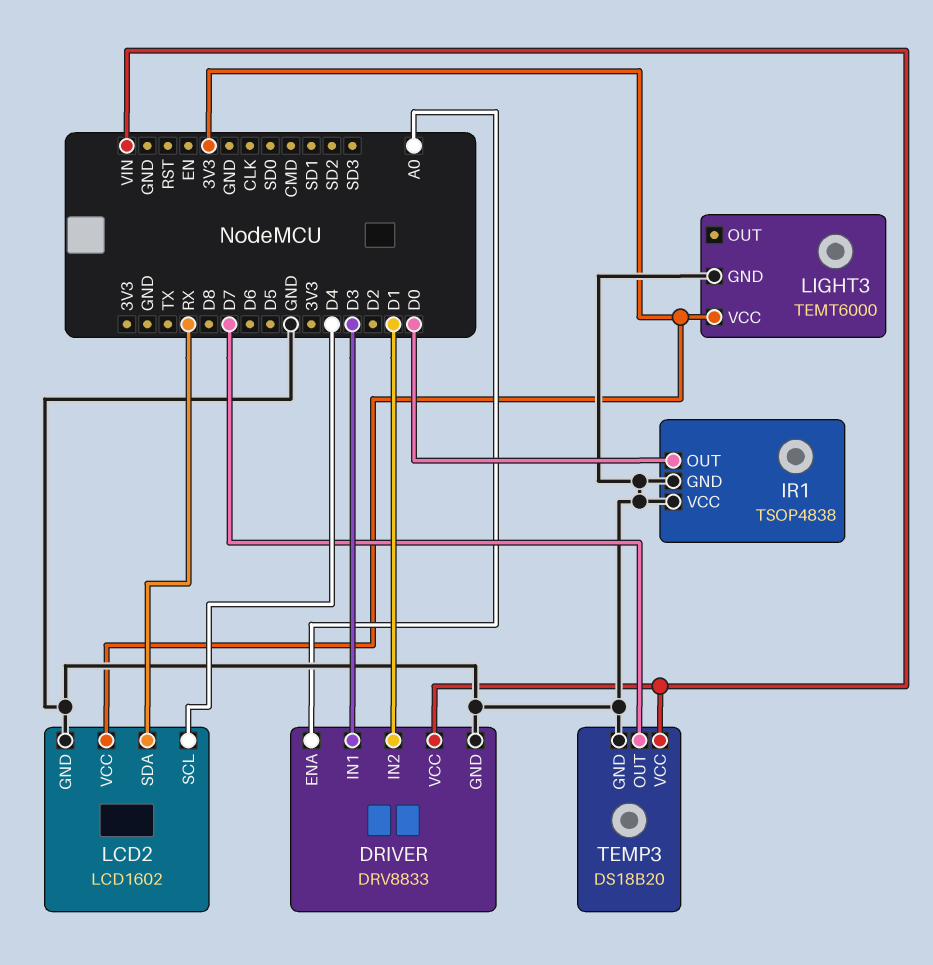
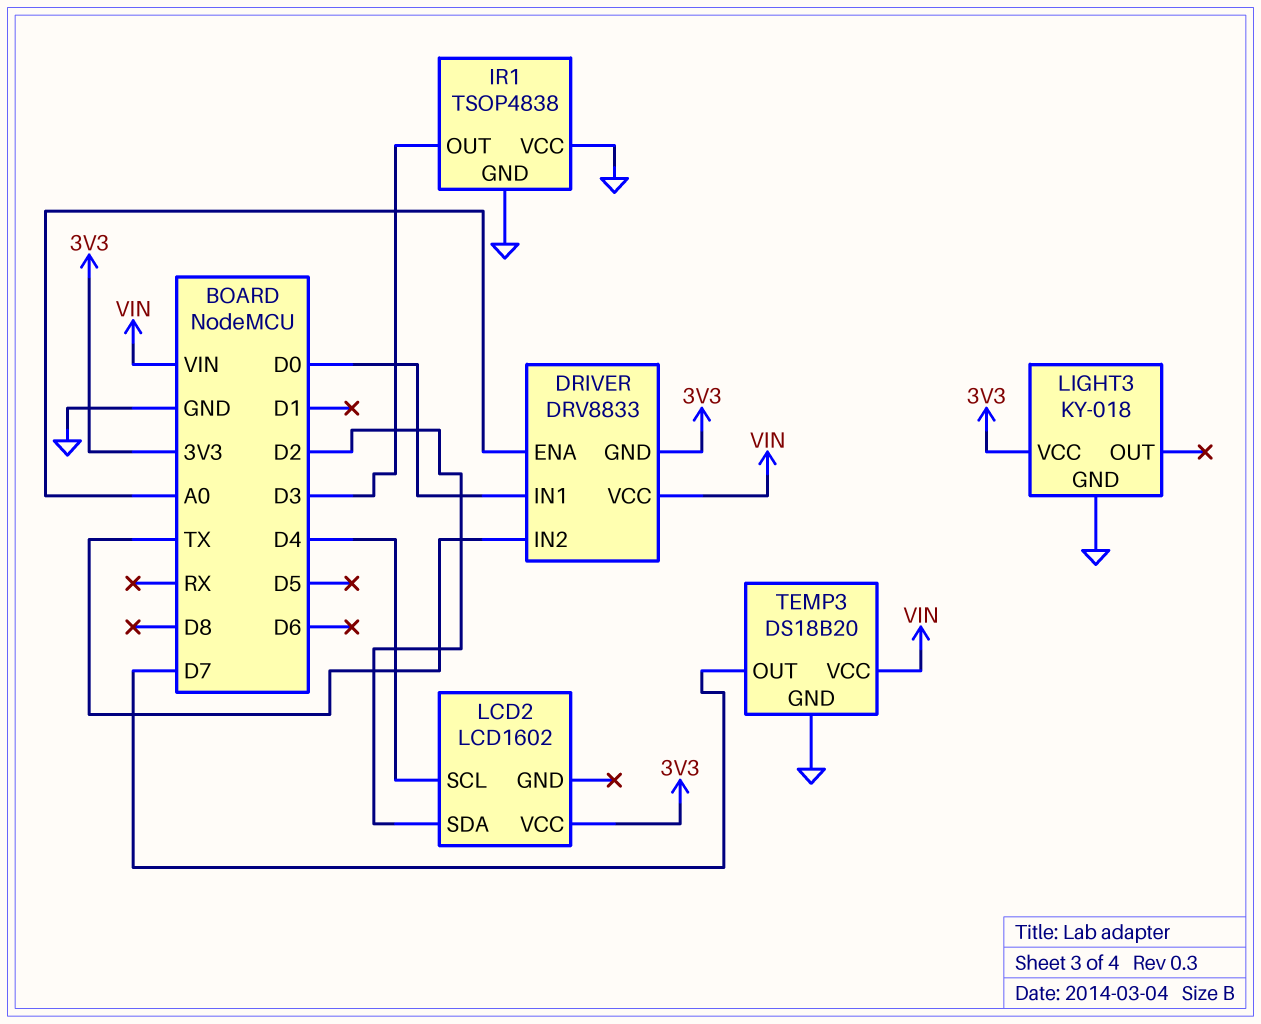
DRIVER pin GND: GND -> 3V3
DRIVER pin IN1: D3 -> D0
DRIVER pin IN2: D1 -> TX
IR1 pin OUT: D0 -> D3
LCD2 pin GND: GND -> none
LCD2 pin SDA: RX -> D2
LIGHT3: TEMT6000 -> KY-018

